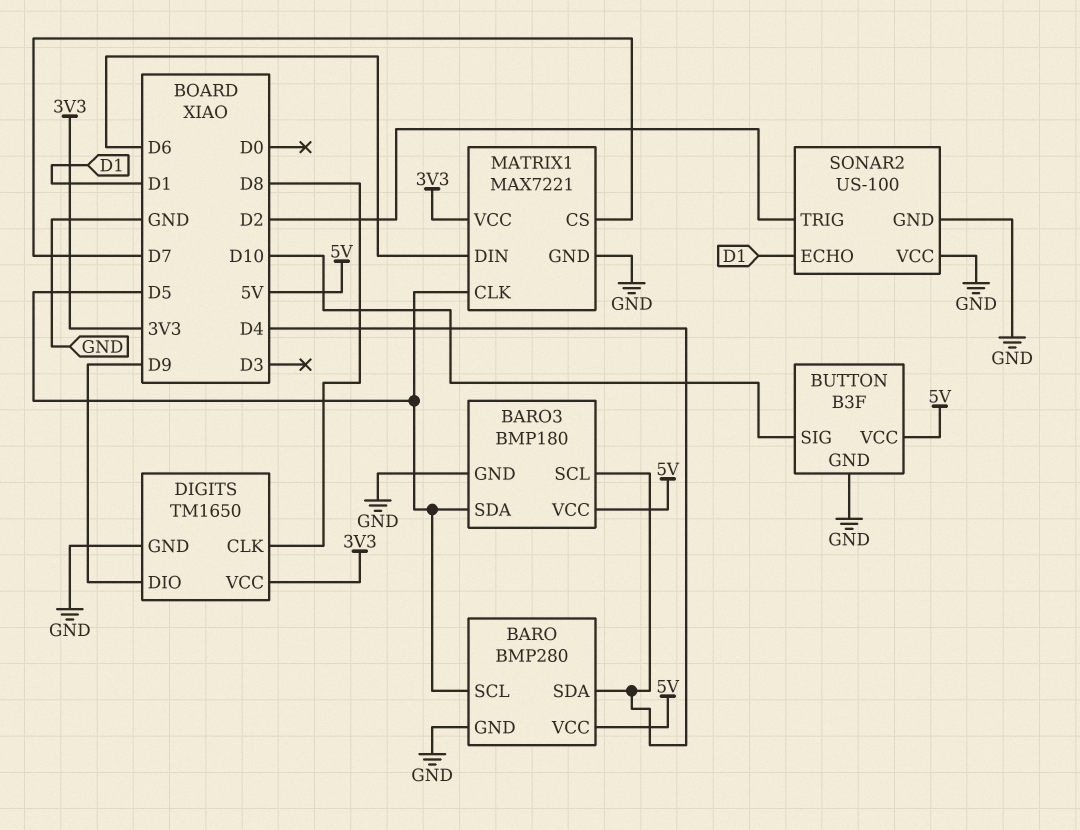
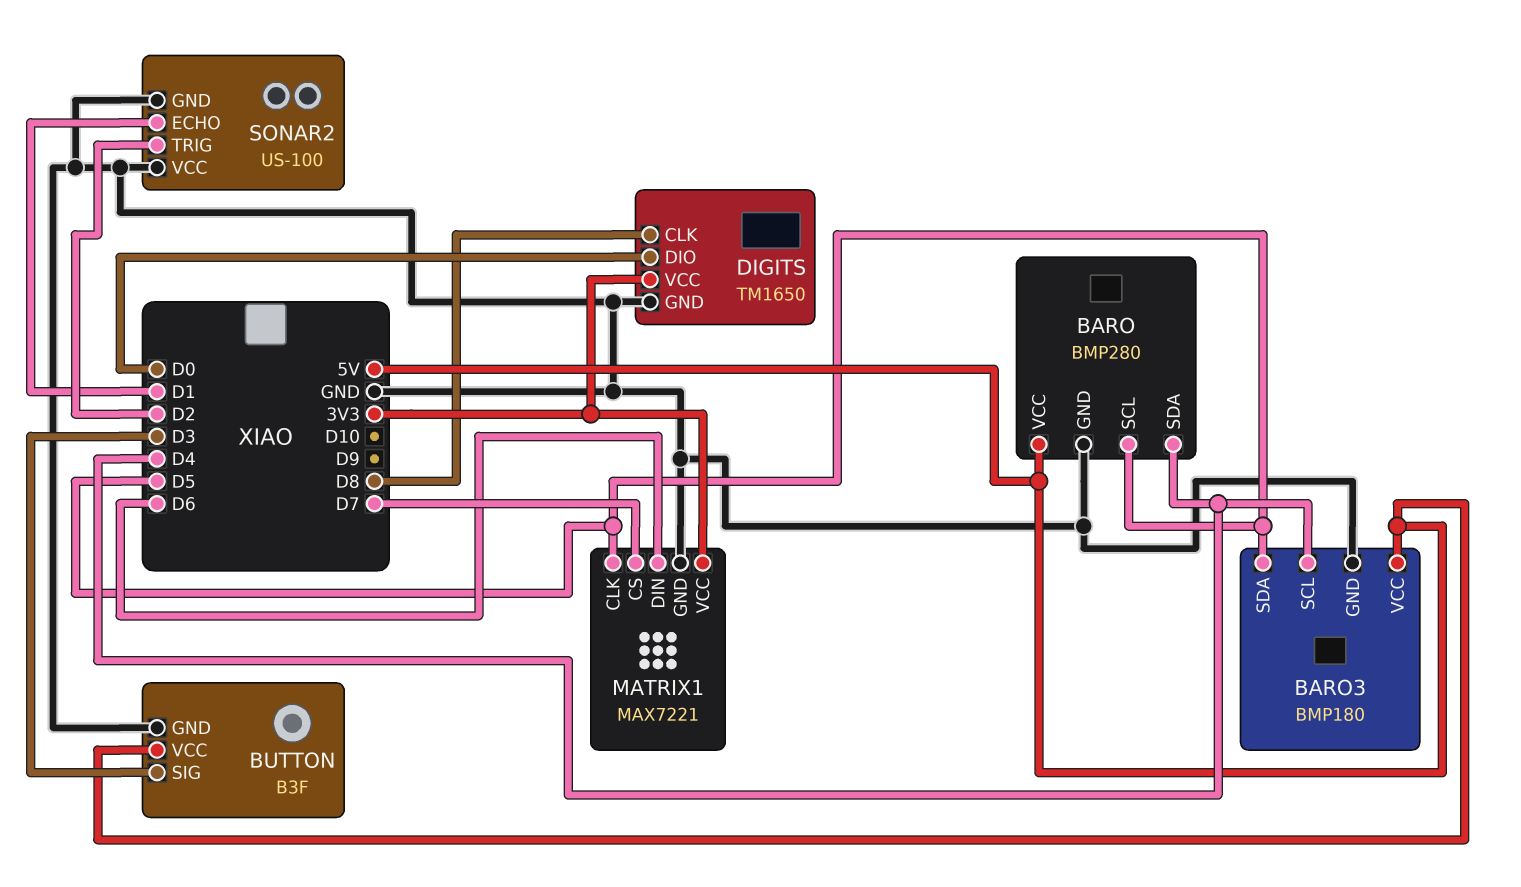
BUTTON pin SIG: D10 -> D3
DIGITS pin DIO: D9 -> D0

